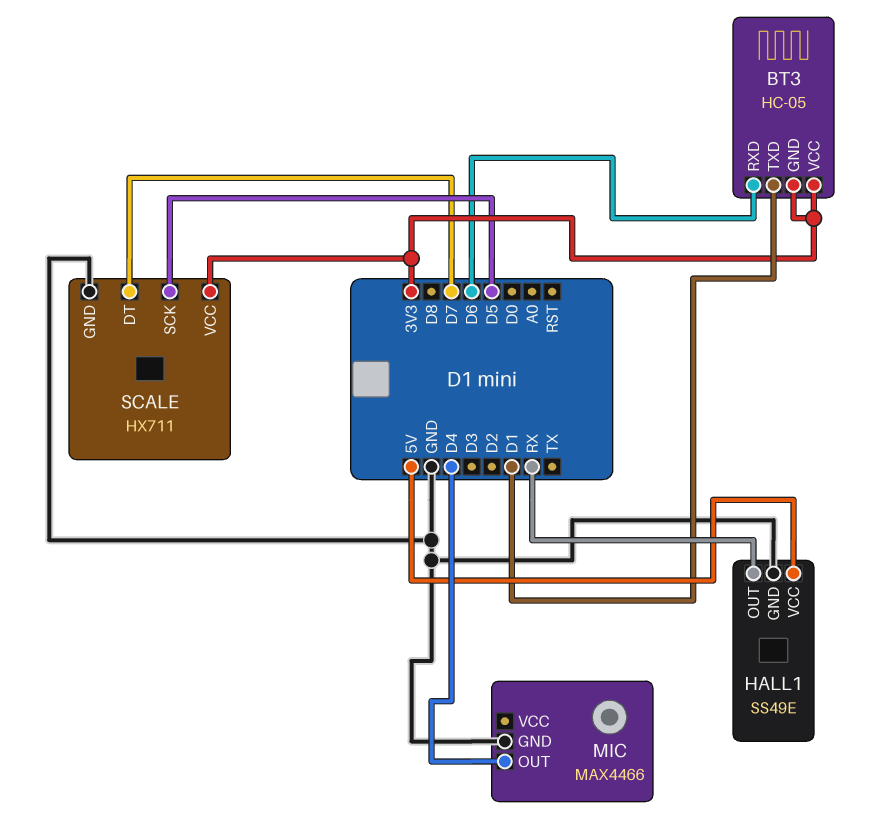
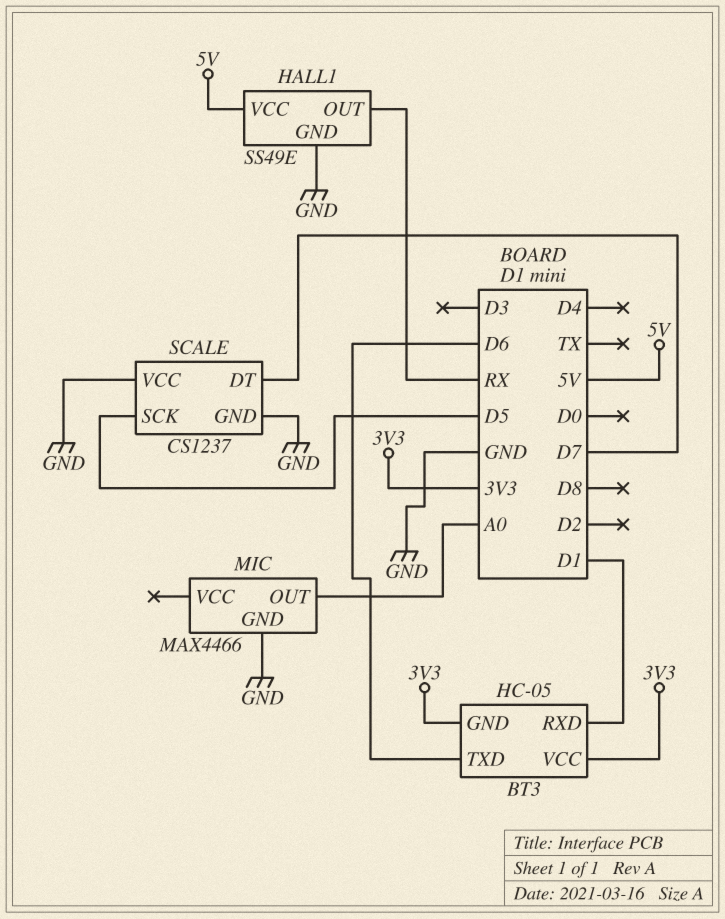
BT3 pin RXD: D6 -> D1
BT3 pin TXD: D1 -> D6
MIC pin OUT: D4 -> A0
SCALE: HX711 -> CS1237
SCALE pin VCC: 3V3 -> GND

